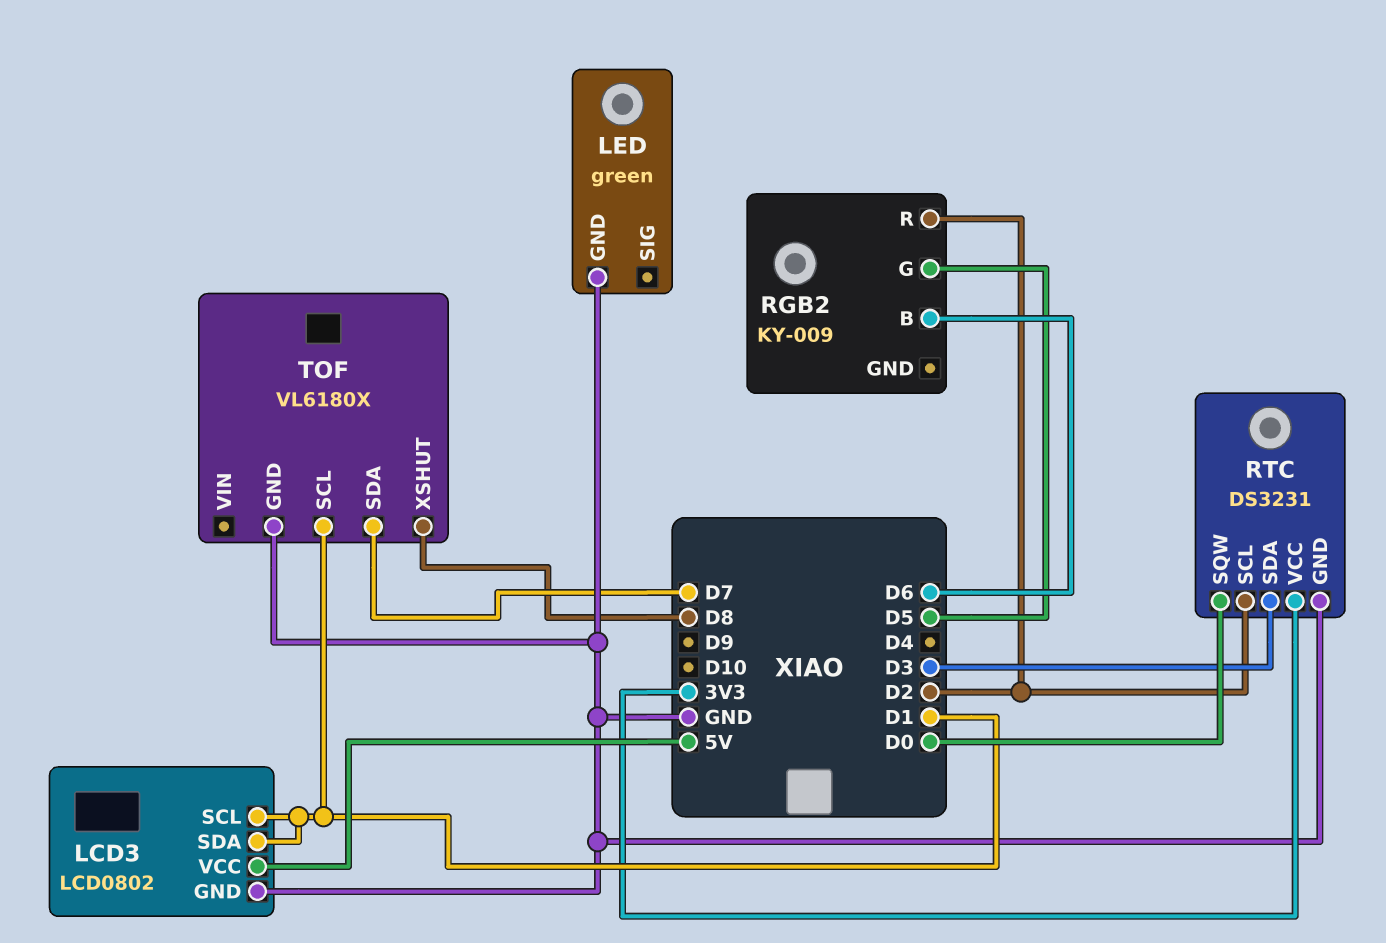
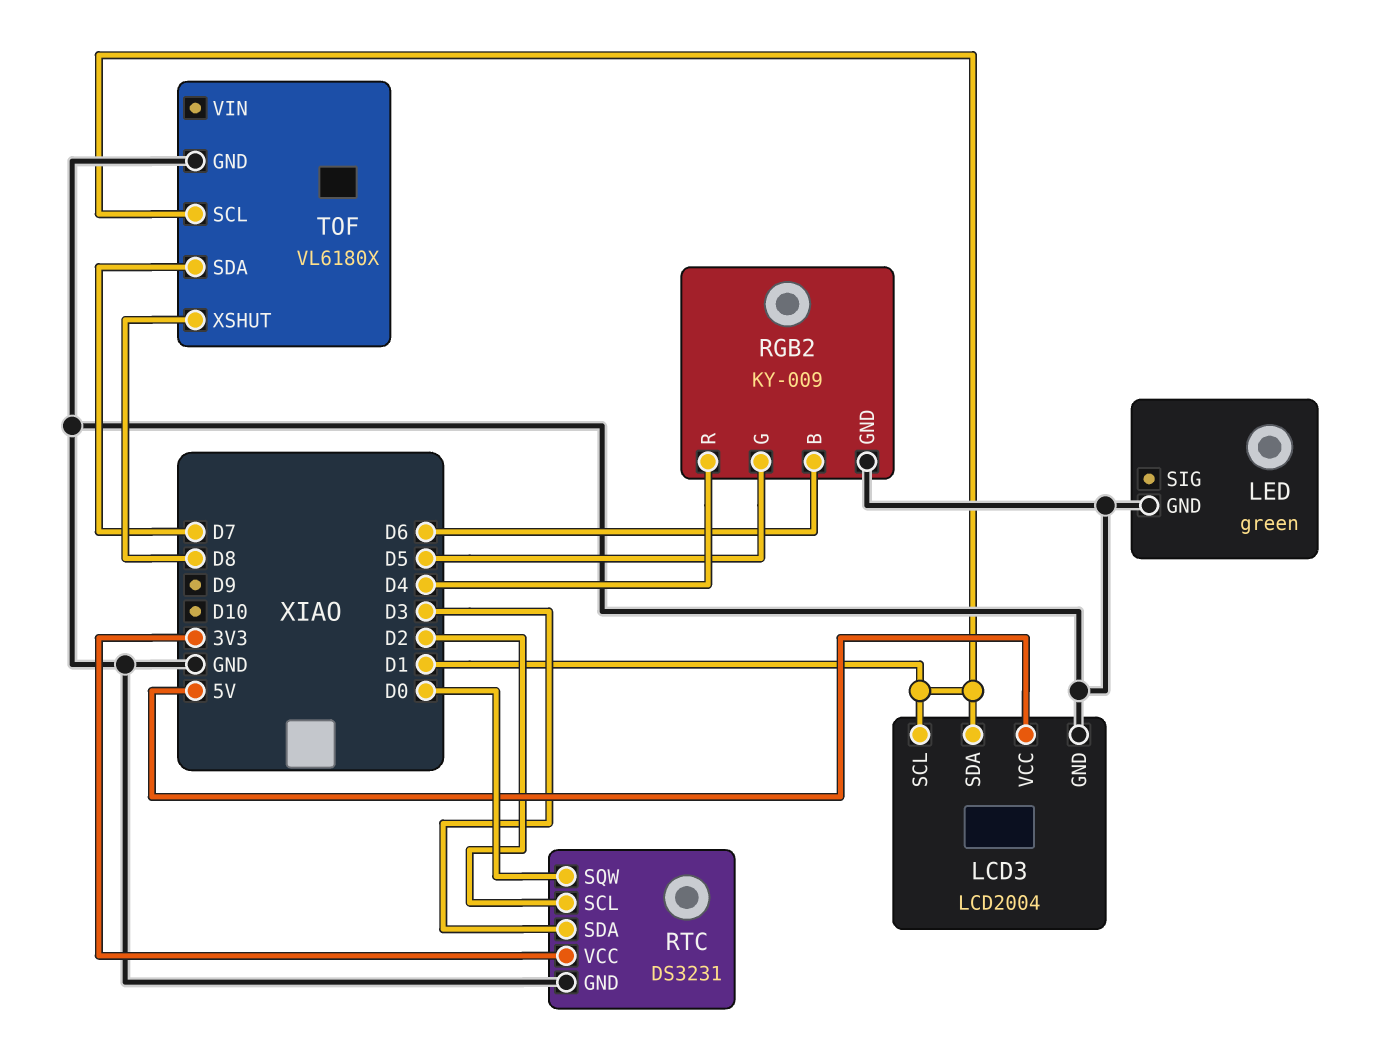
LCD3: LCD0802 -> LCD2004
RGB2 pin GND: none -> GND
RGB2 pin R: D2 -> D4

